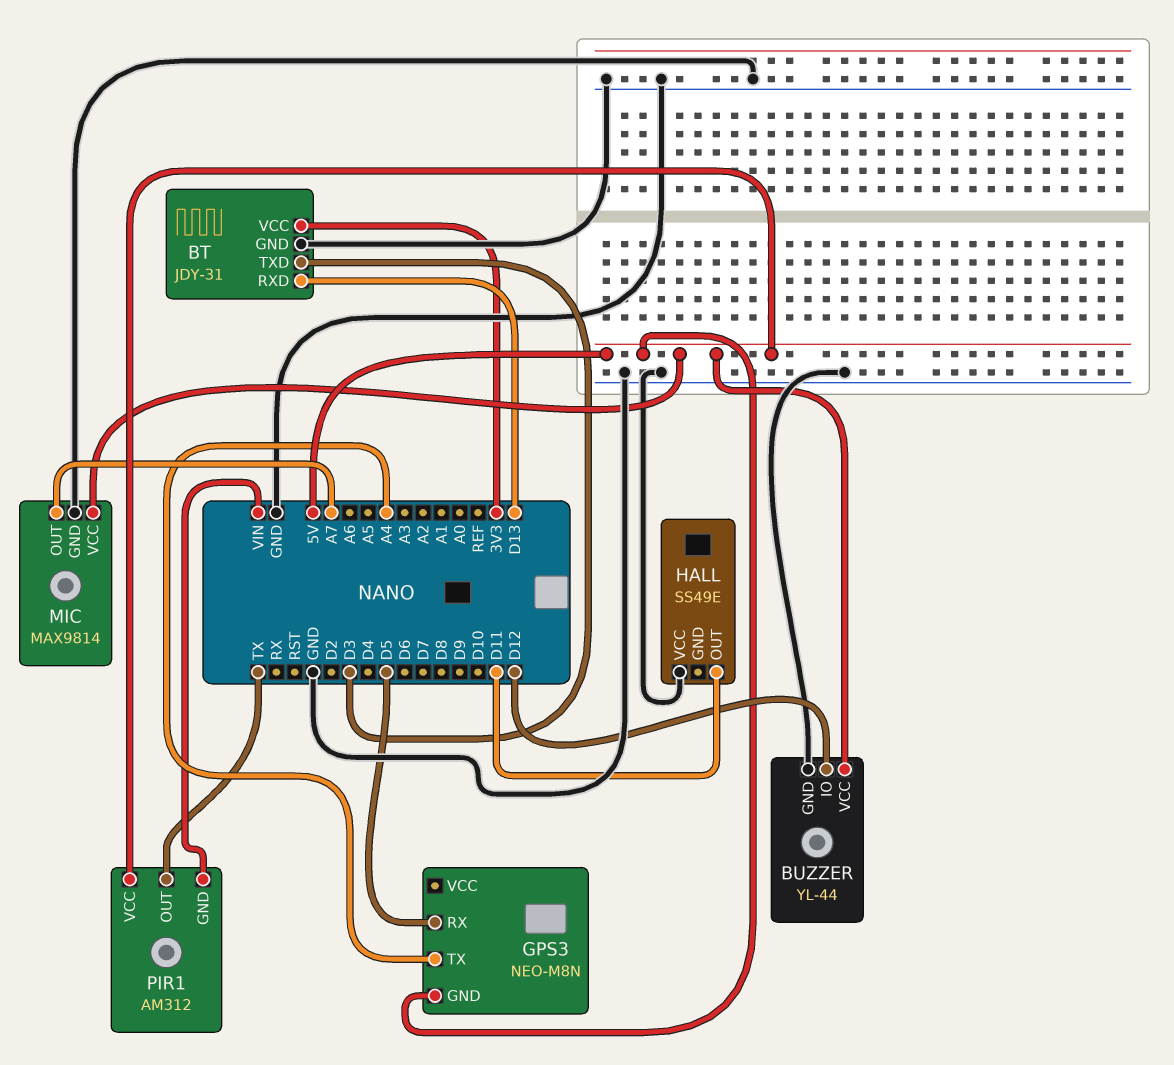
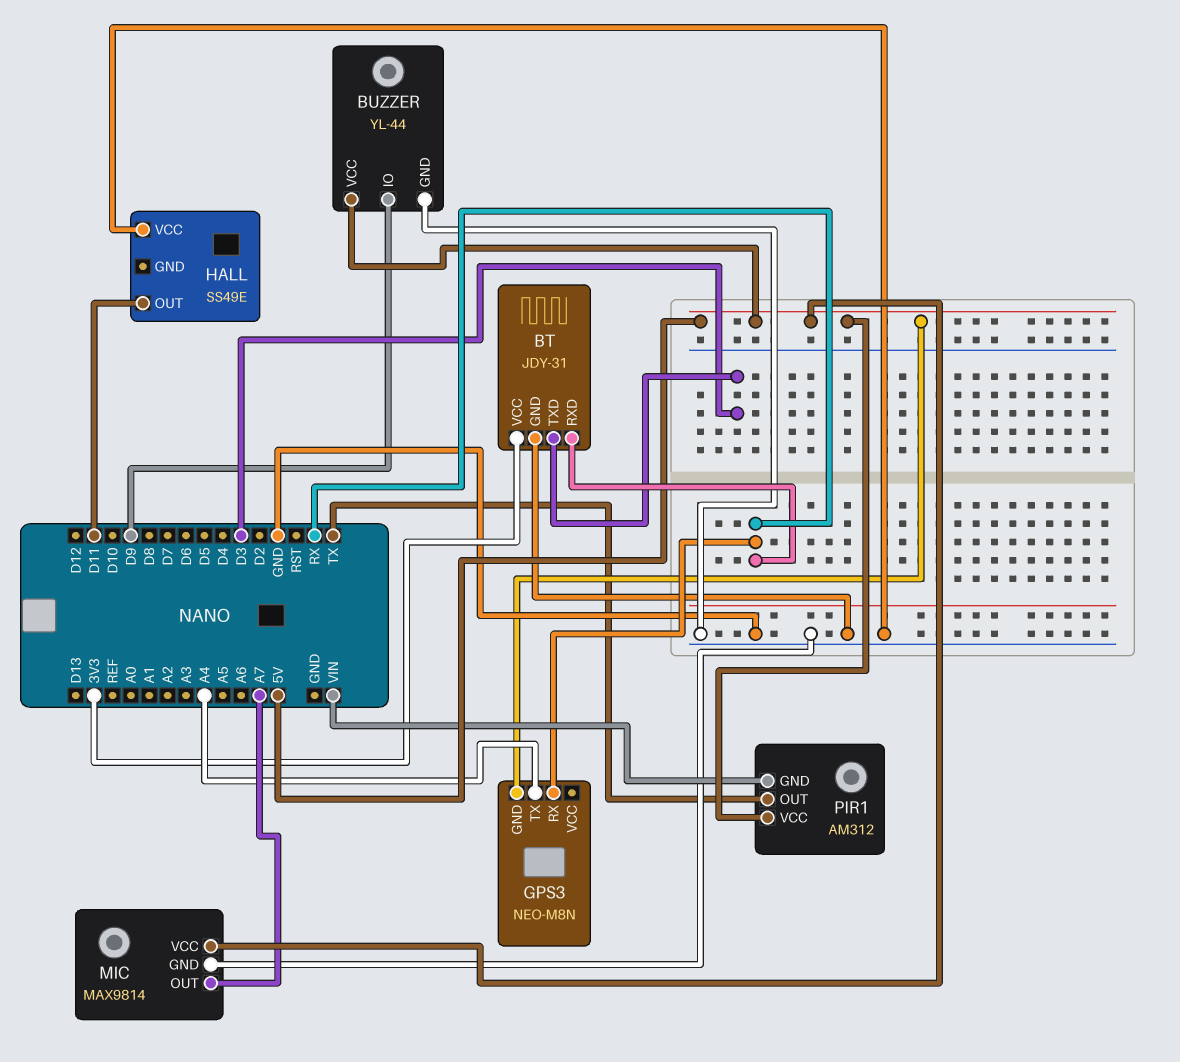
BT pin RXD: D13 -> RX
BUZZER pin IO: D12 -> D9
GPS3 pin RX: D5 -> RX

